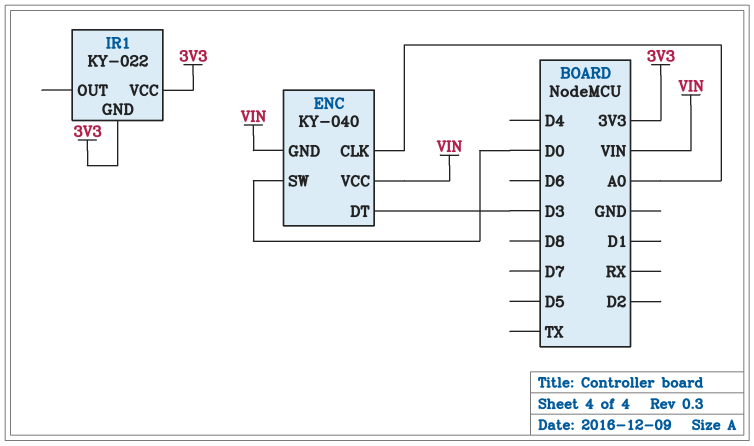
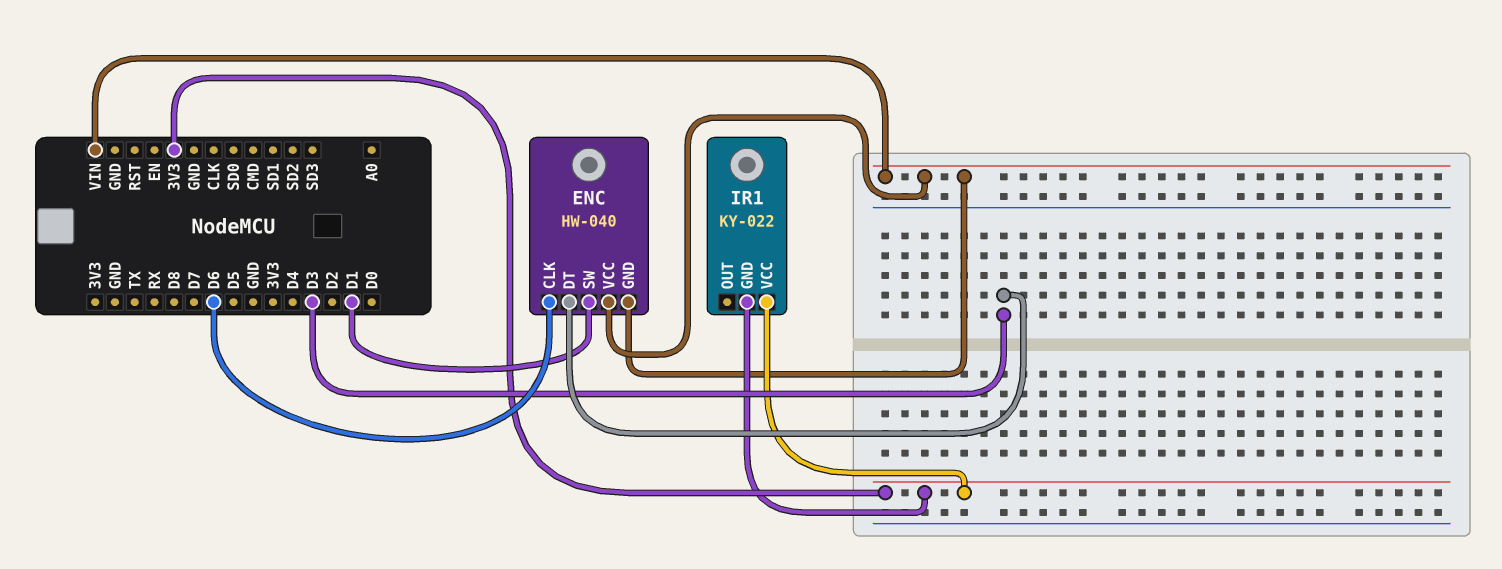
ENC: KY-040 -> HW-040
ENC pin CLK: A0 -> D6
ENC pin SW: D0 -> D1

